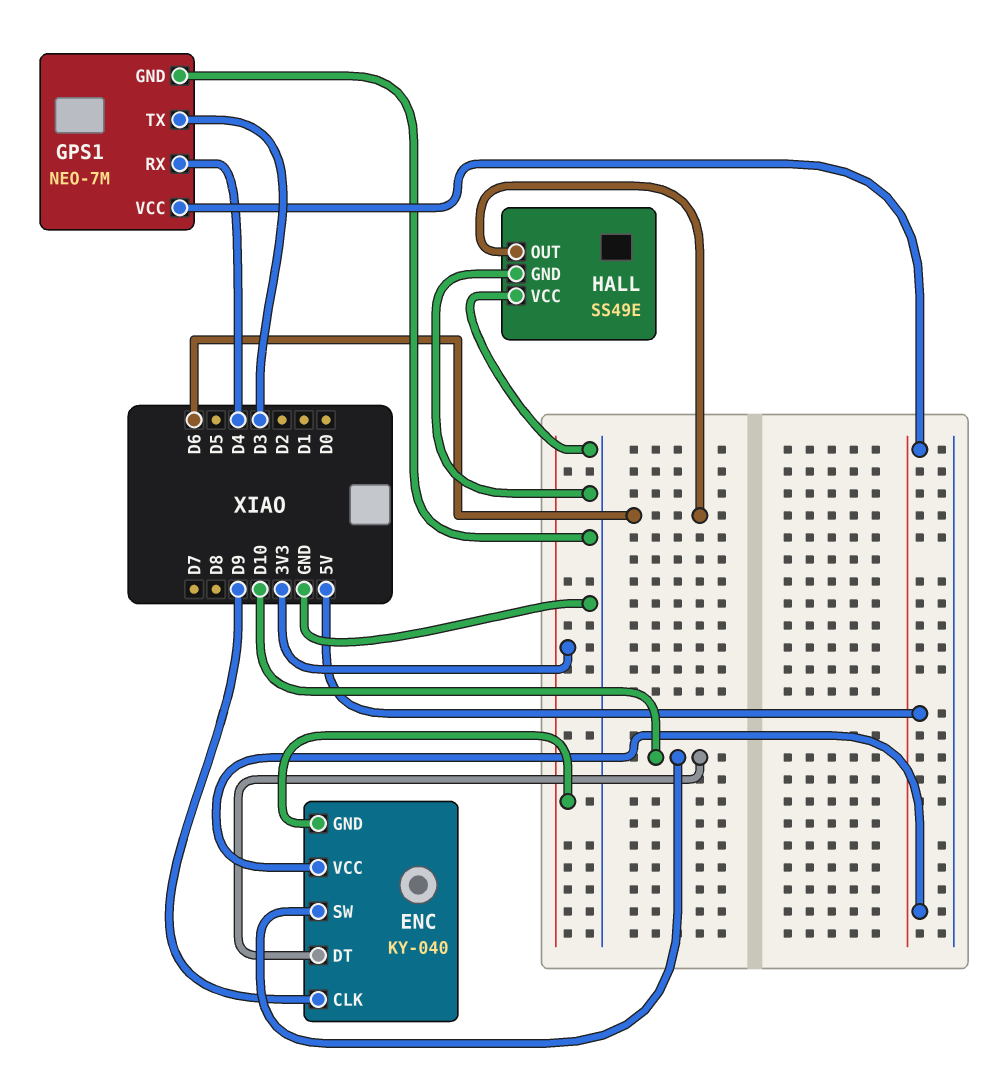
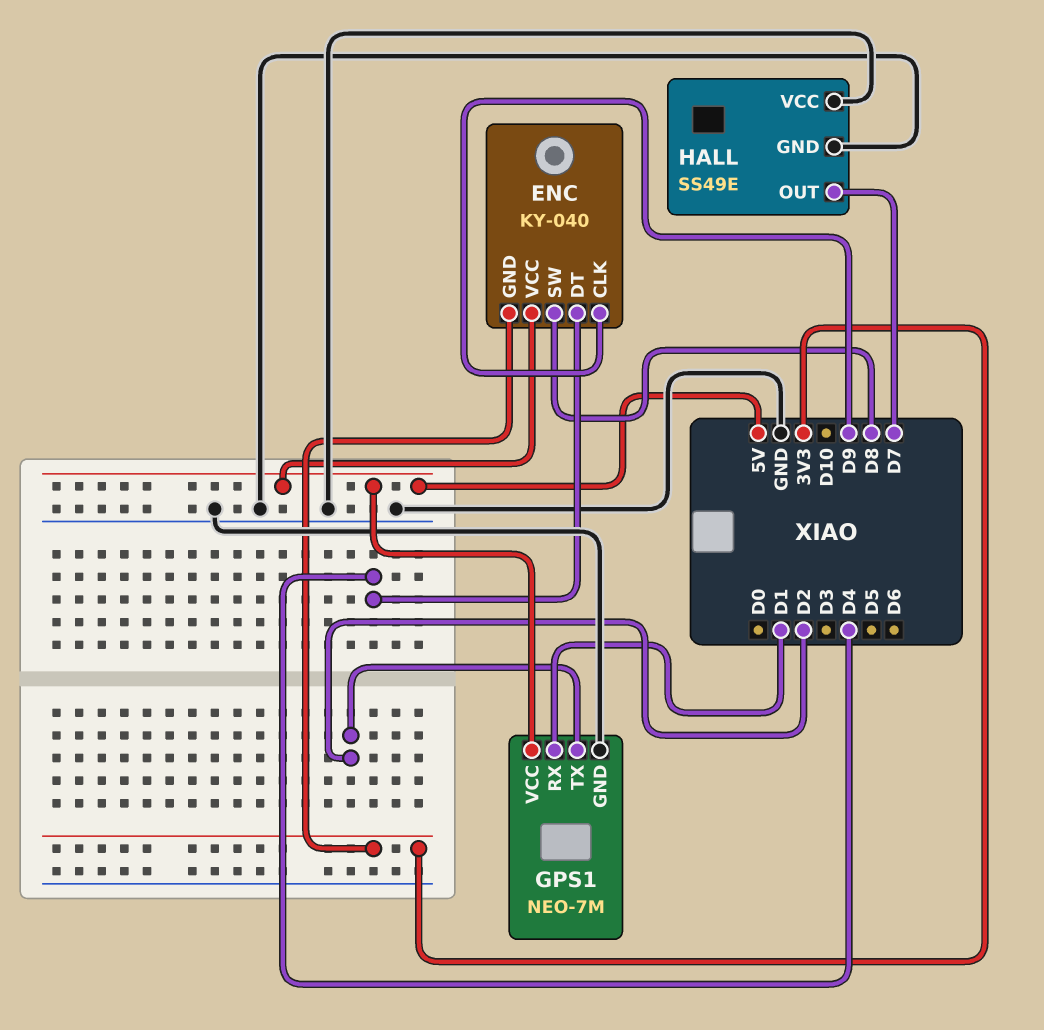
ENC pin DT: D10 -> D4
ENC pin SW: D10 -> D8
GPS1 pin RX: D4 -> D1
GPS1 pin TX: D3 -> D2
HALL pin OUT: D6 -> D7

